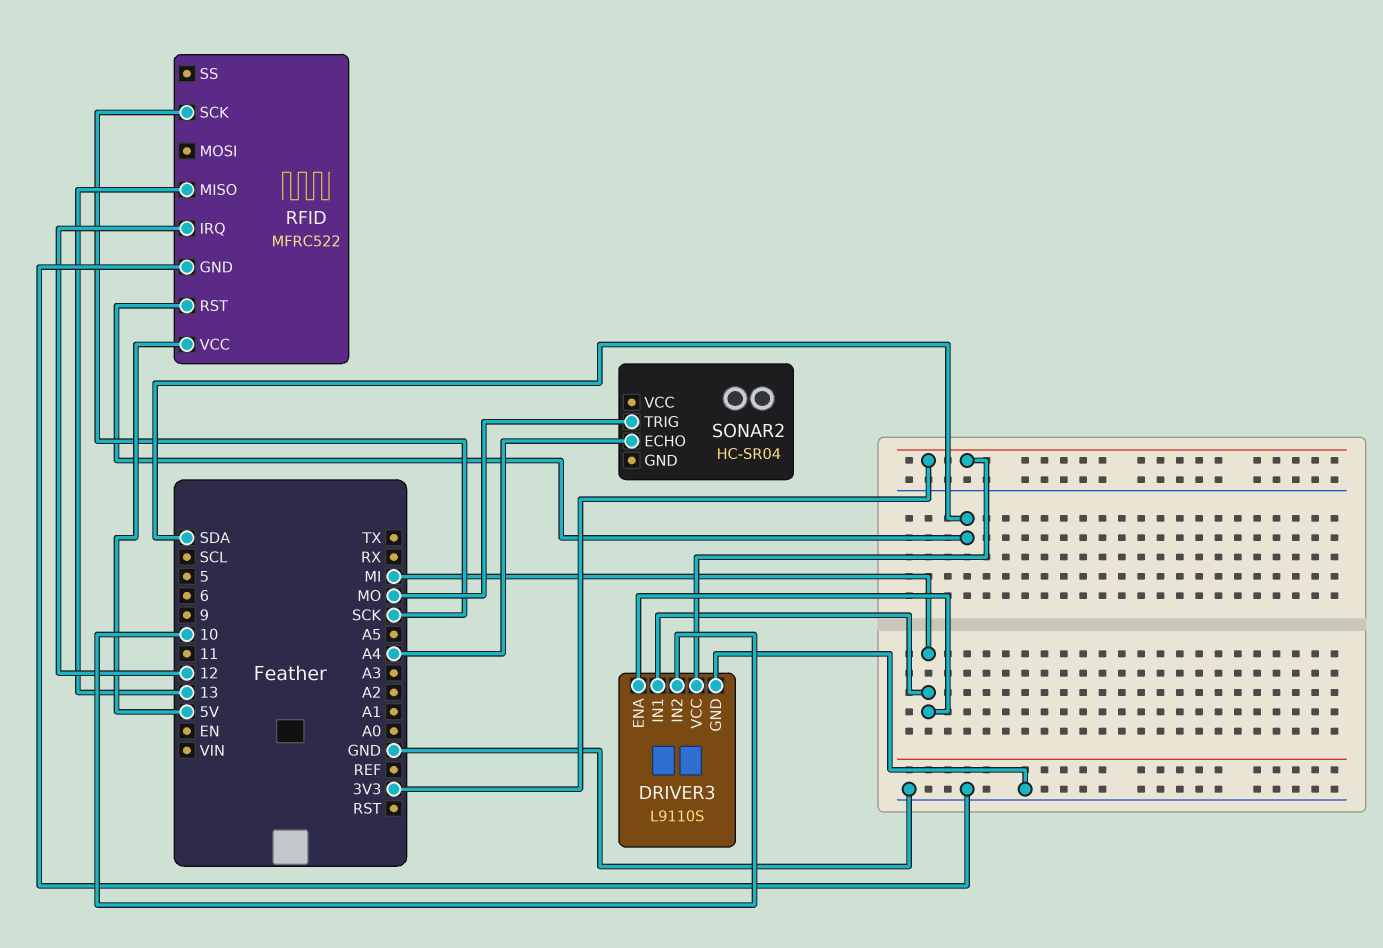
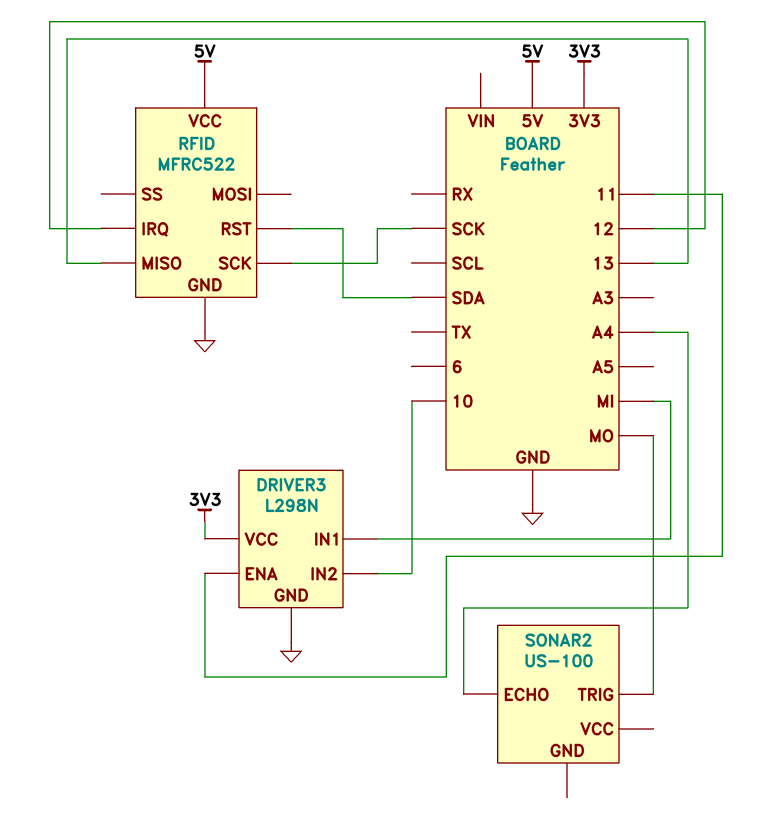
DRIVER3: L9110S -> L298N
DRIVER3 pin ENA: MI -> 11
SONAR2: HC-SR04 -> US-100

